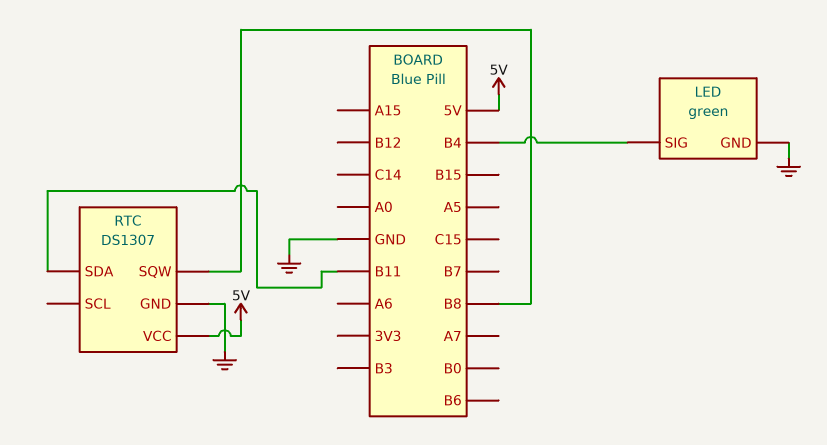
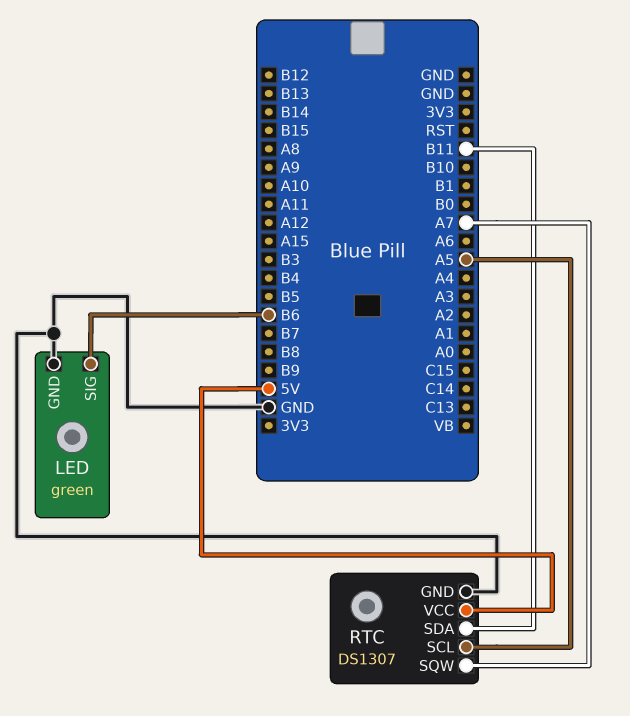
LED pin SIG: B4 -> B6
RTC pin SCL: none -> A5
RTC pin SQW: B8 -> A7

